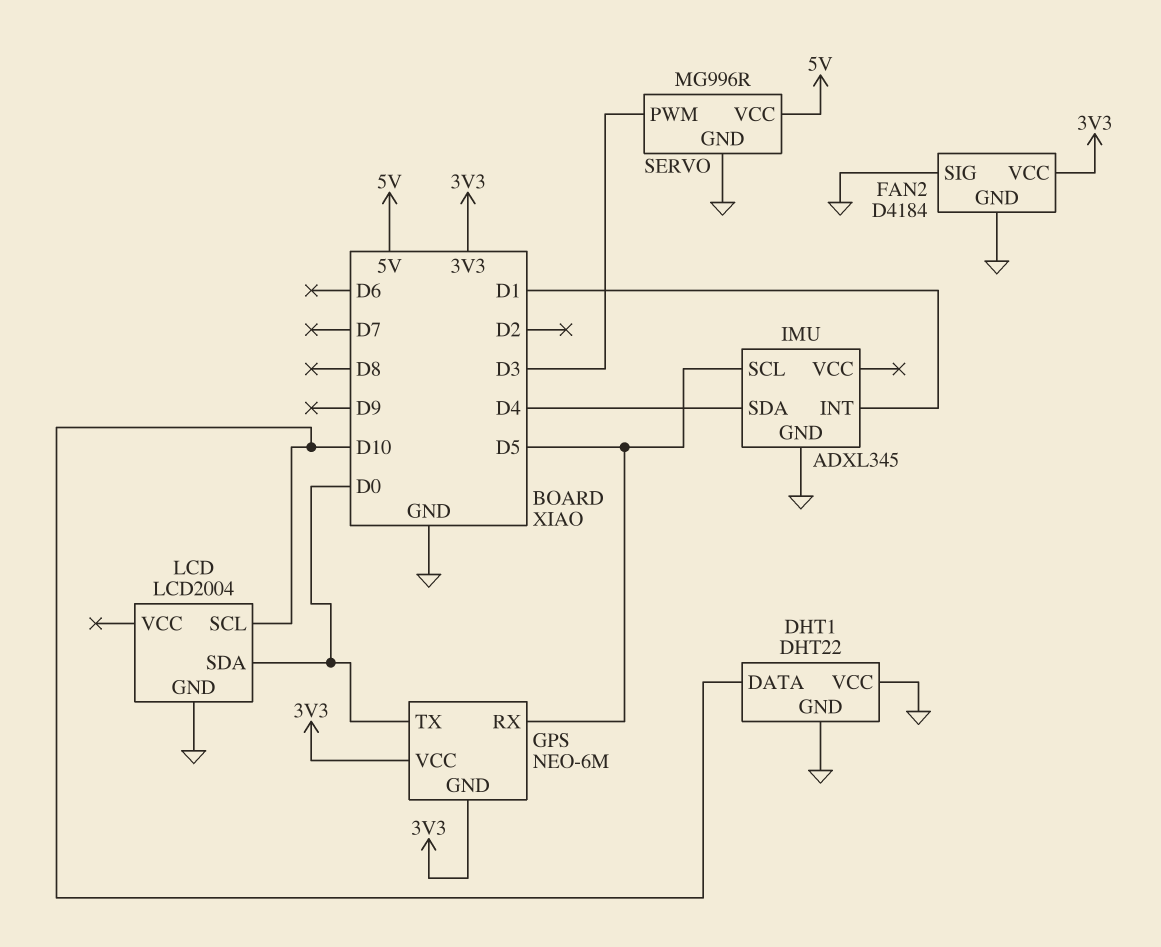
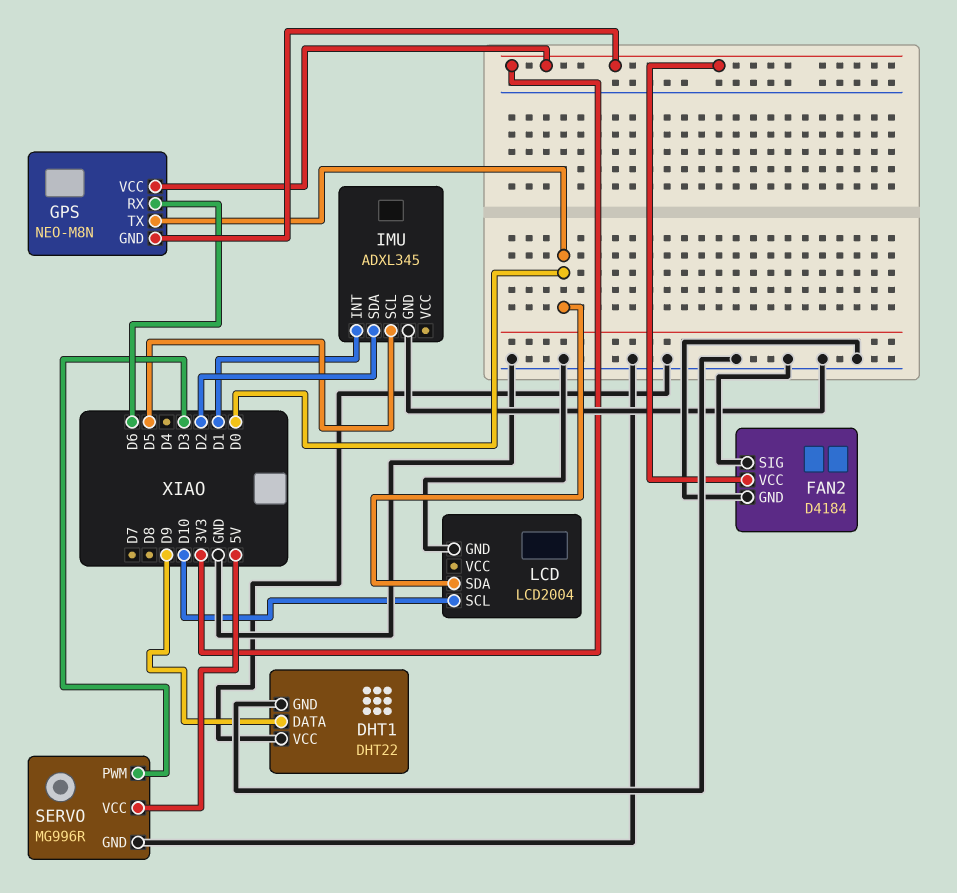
DHT1 pin DATA: D10 -> D9
GPS: NEO-6M -> NEO-M8N
GPS pin RX: D5 -> D6
IMU pin SDA: D4 -> D2

